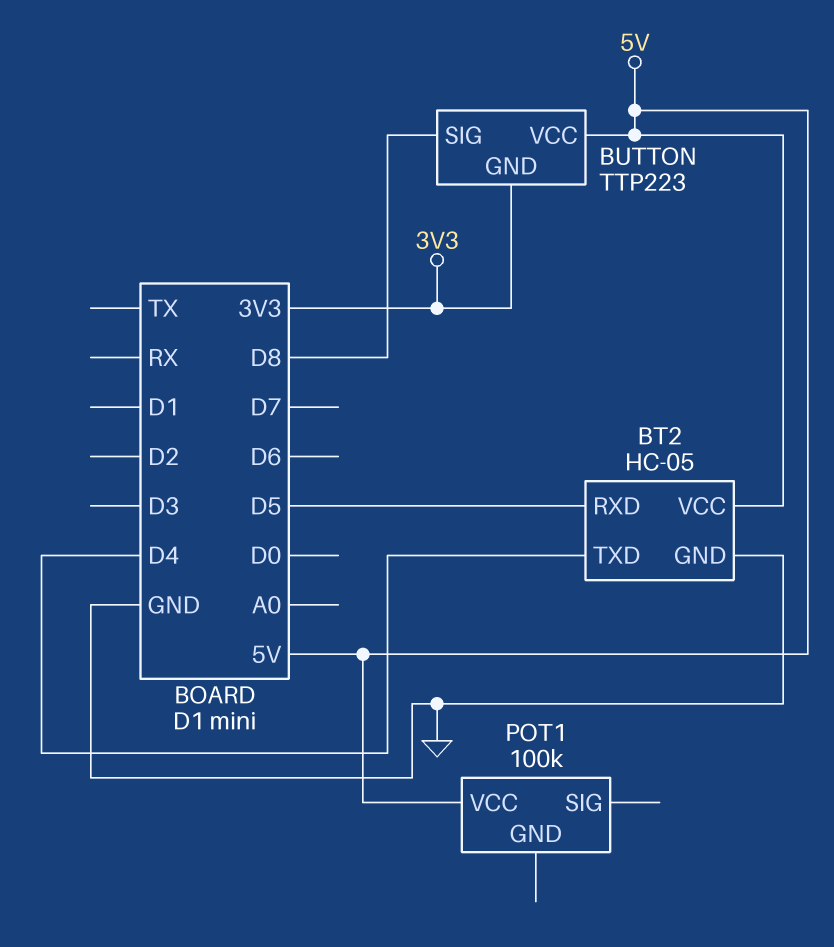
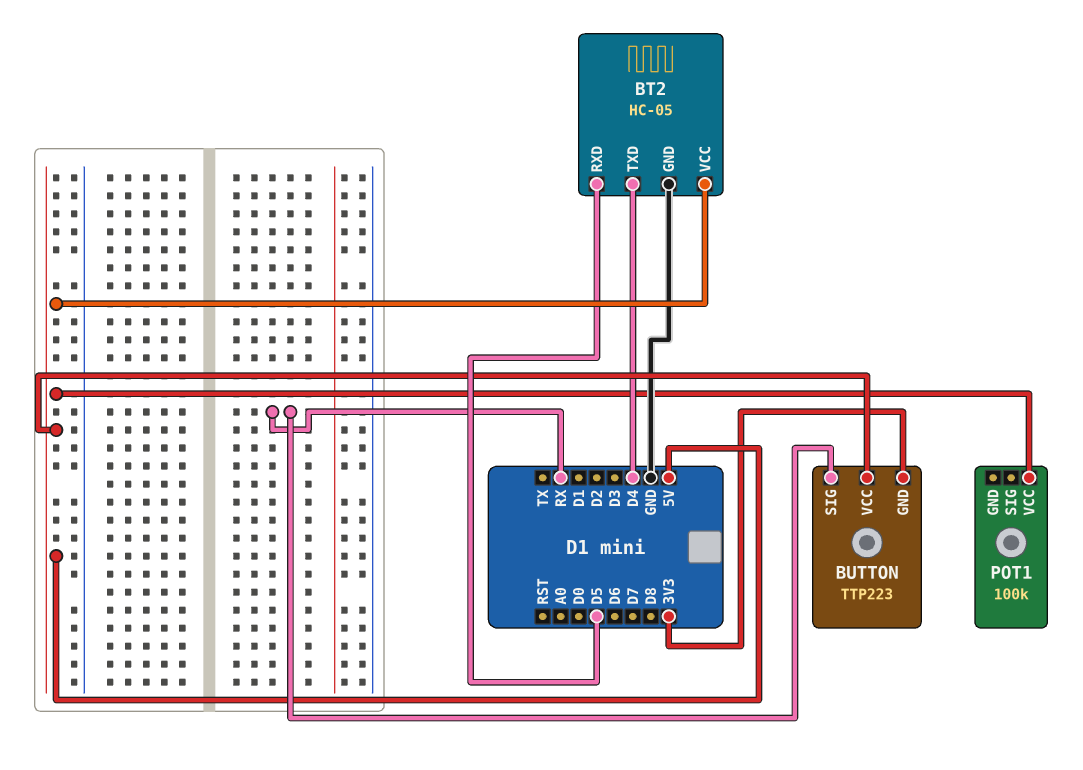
BUTTON pin SIG: D8 -> RX

